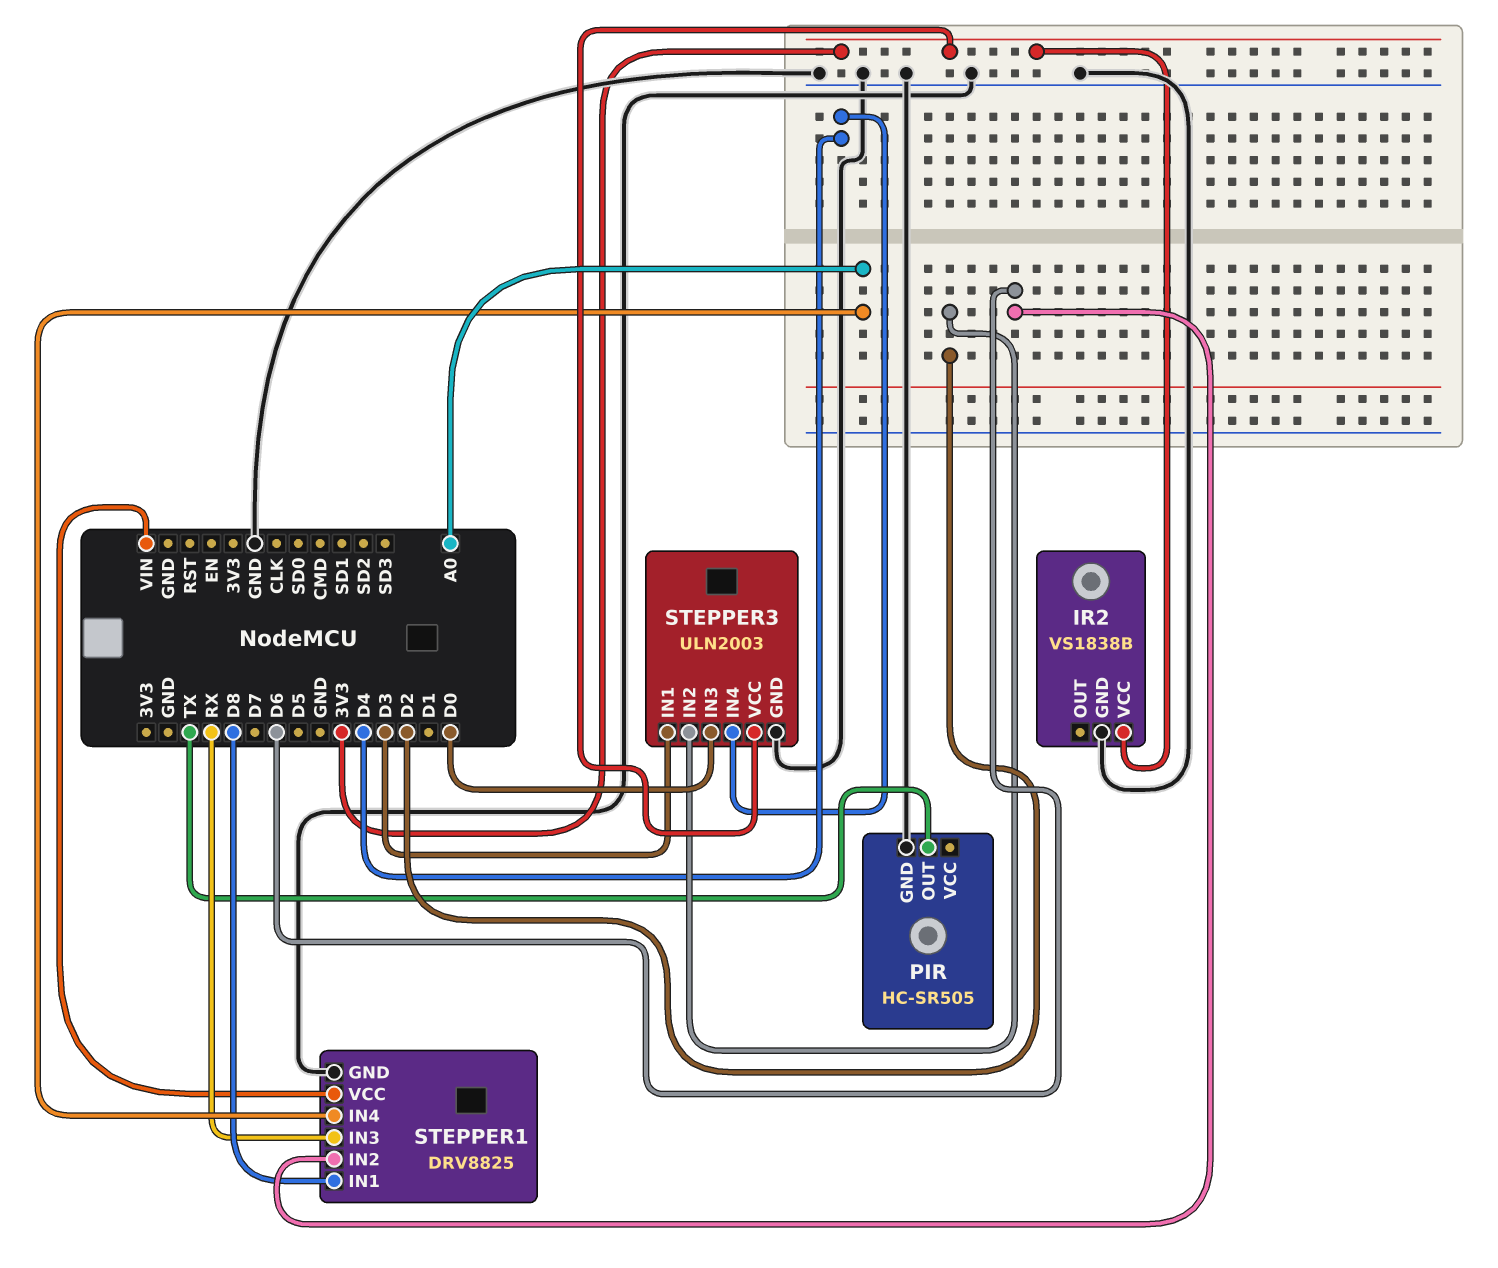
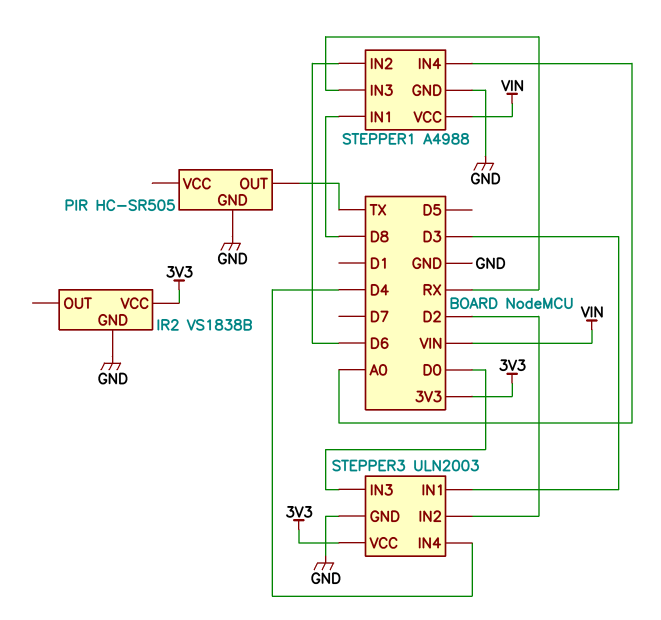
STEPPER1: DRV8825 -> A4988

